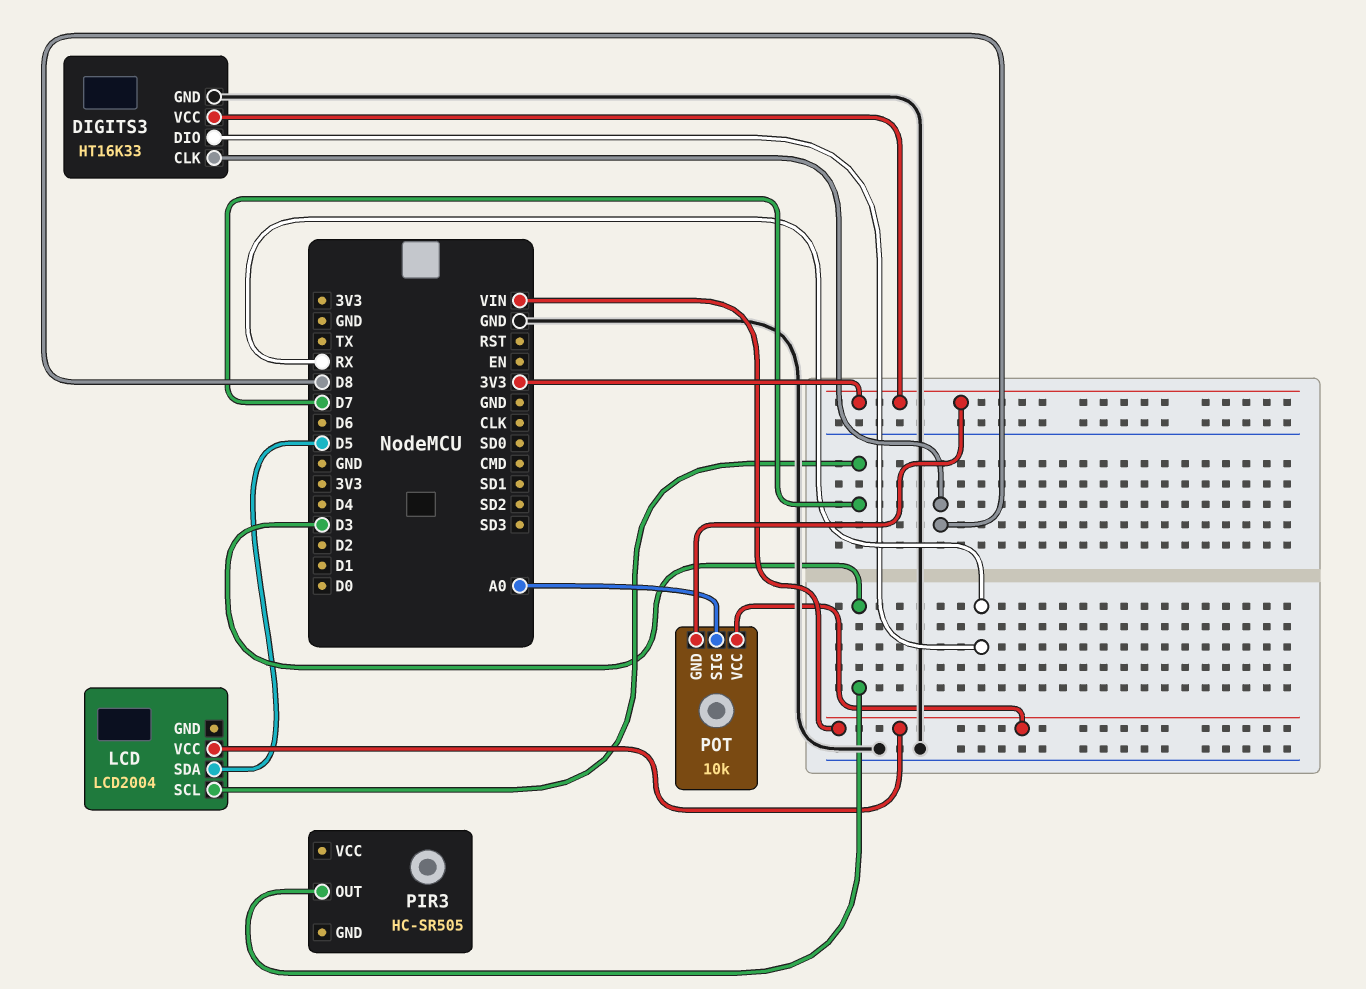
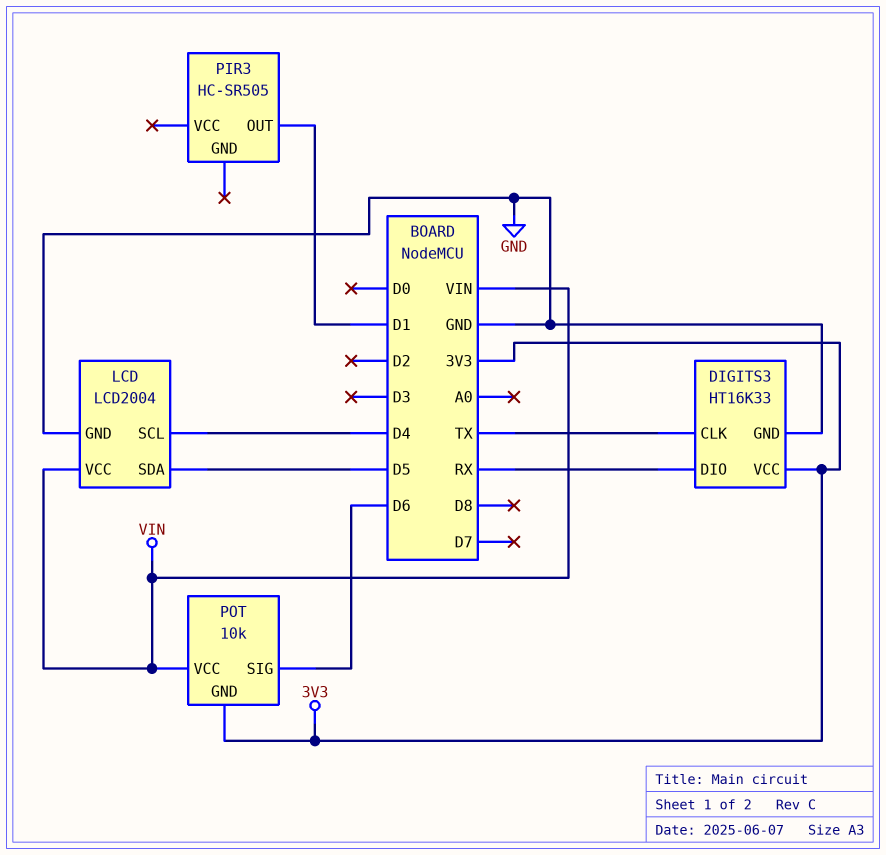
DIGITS3 pin CLK: D8 -> TX
LCD pin GND: none -> GND
LCD pin SCL: D7 -> D4
PIR3 pin OUT: D3 -> D1
POT pin SIG: A0 -> D6

